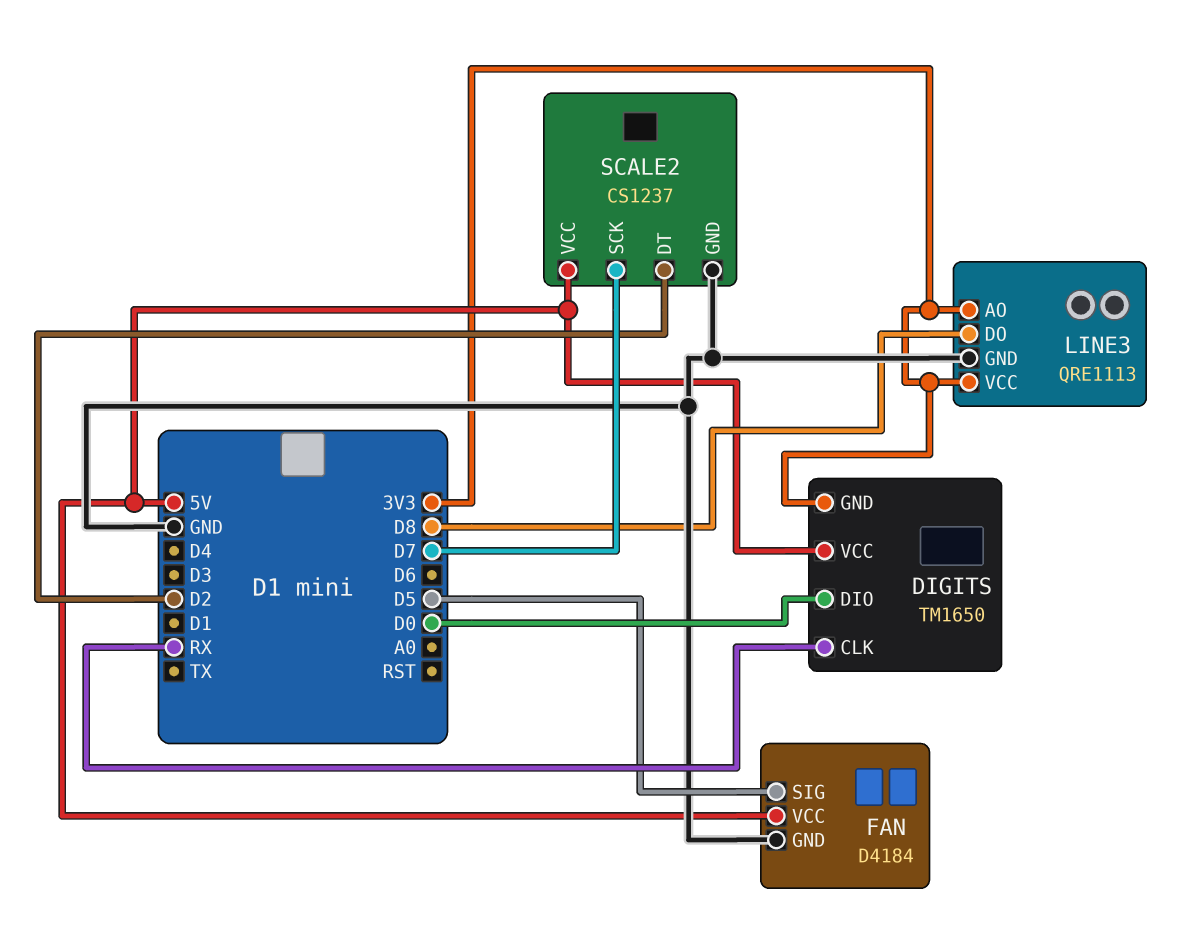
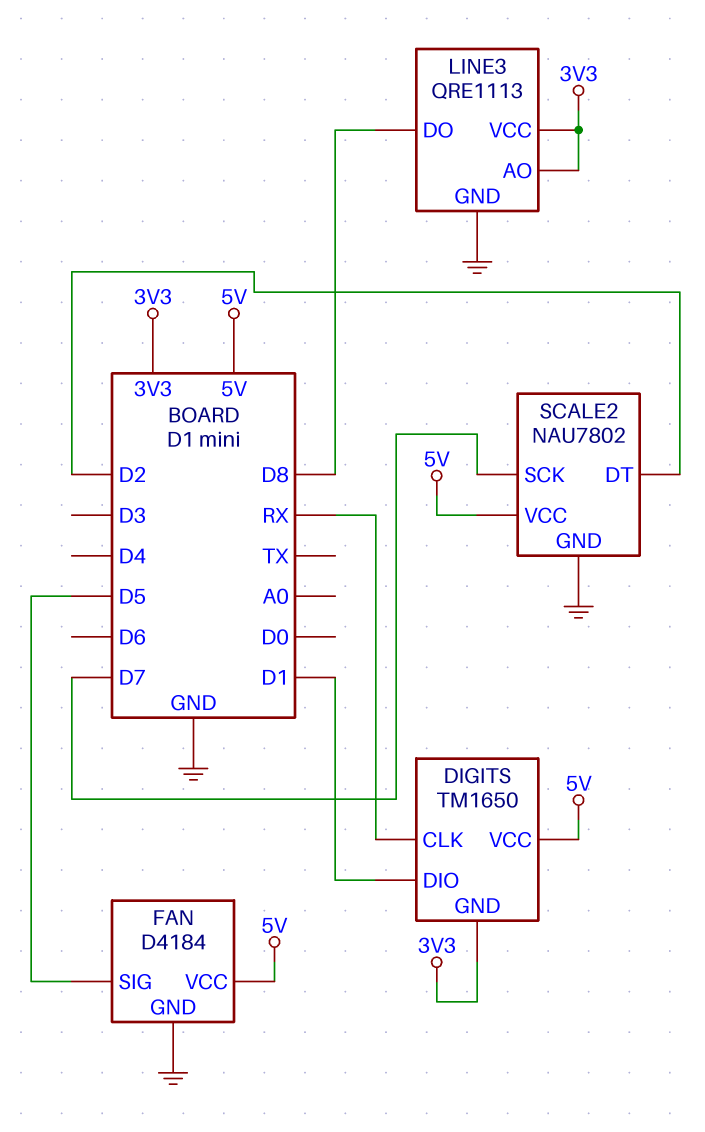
DIGITS pin DIO: D0 -> D1
SCALE2: CS1237 -> NAU7802

